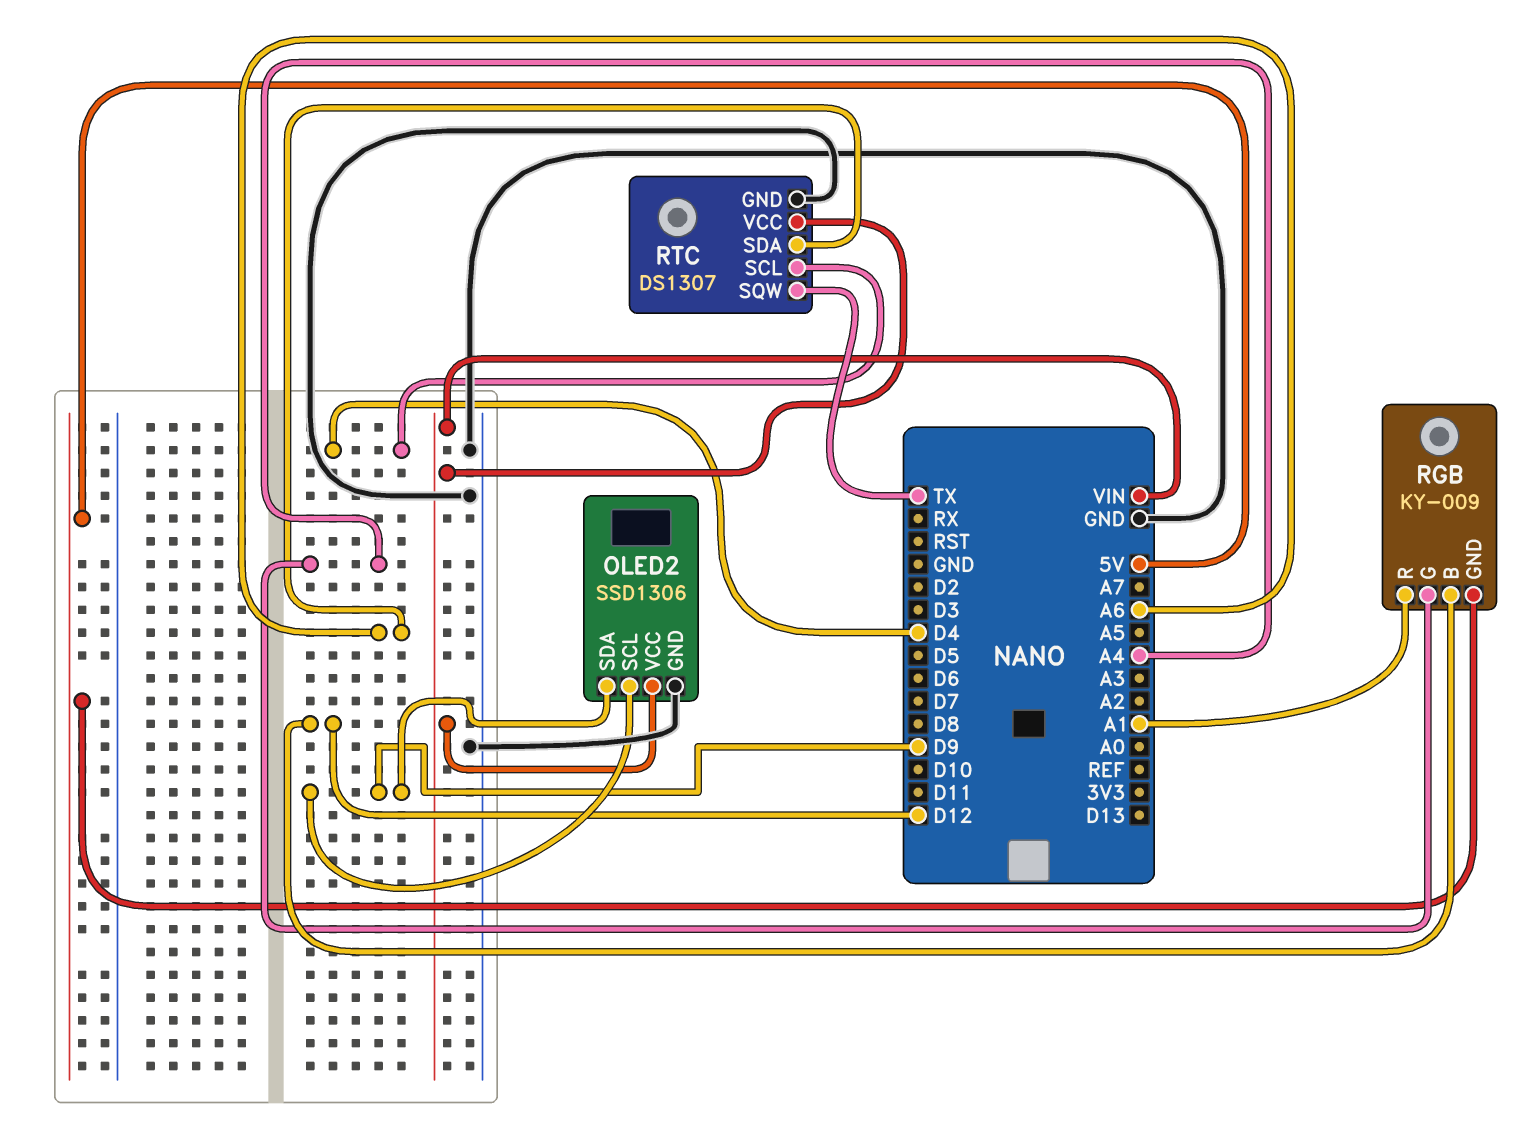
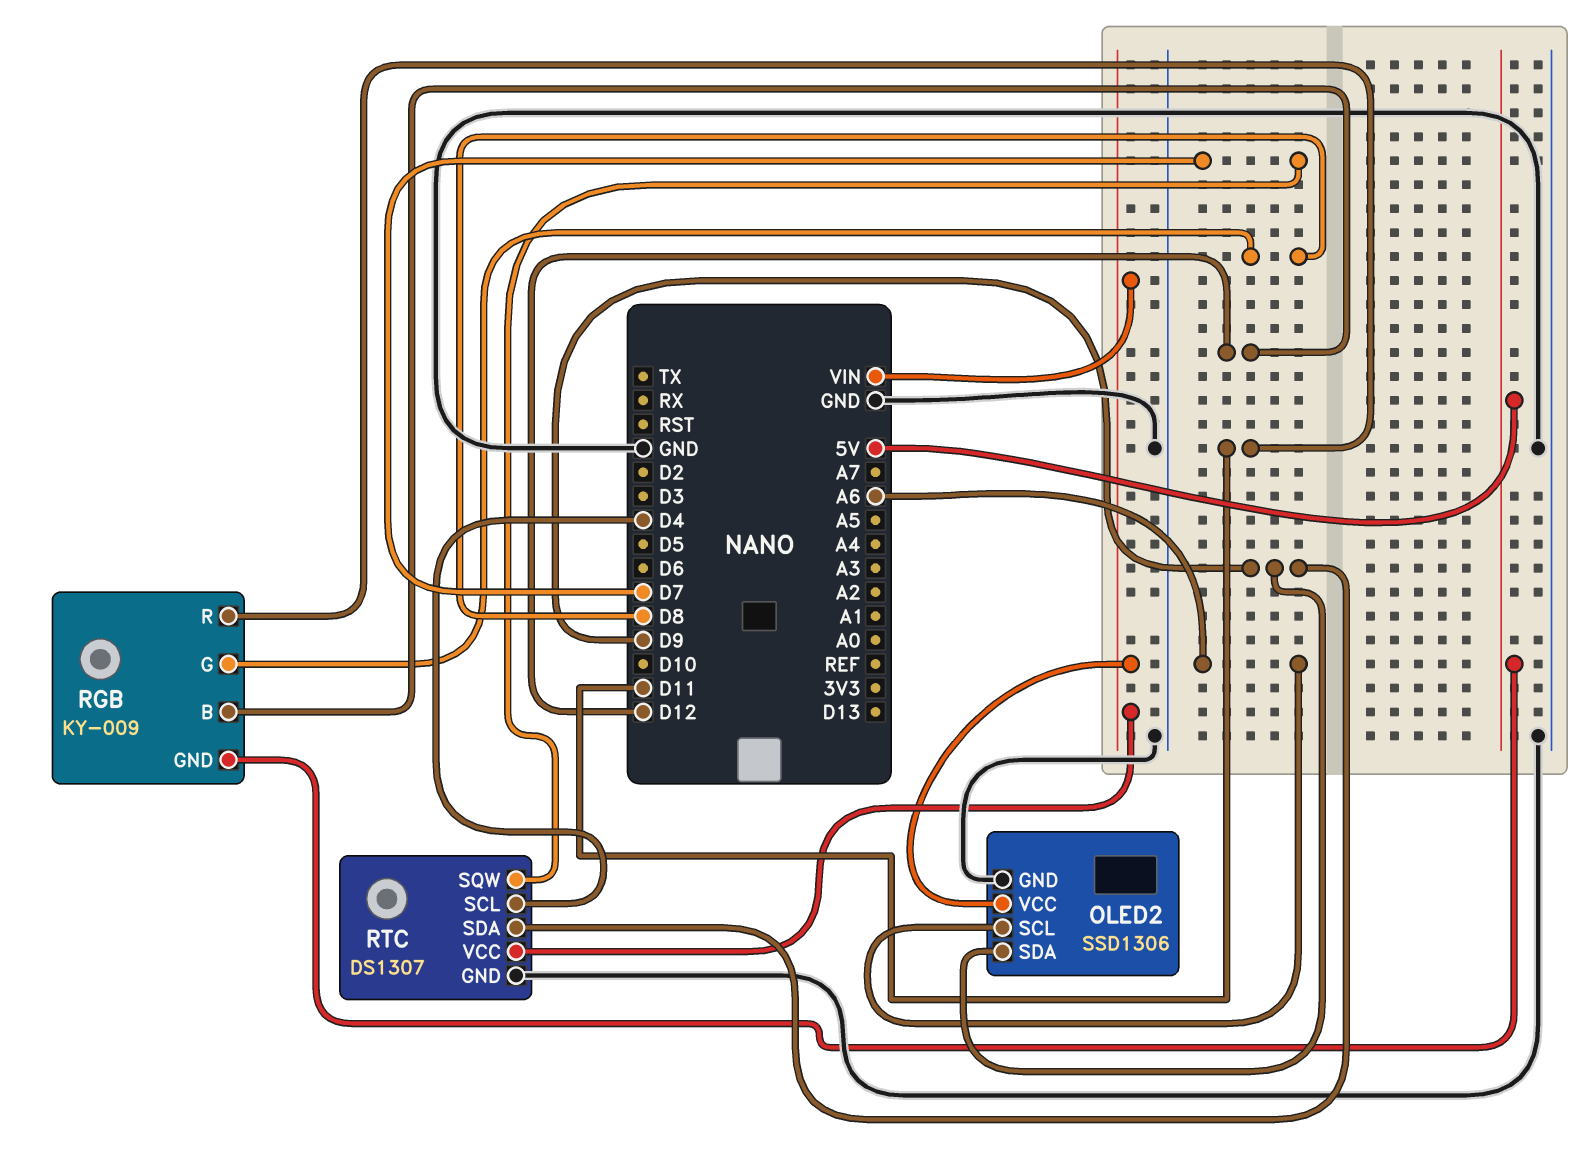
OLED2 pin SCL: D9 -> A6
RGB pin G: A4 -> D8
RGB pin R: A1 -> D11
RTC pin SDA: A6 -> D9
RTC pin SQW: TX -> D7

